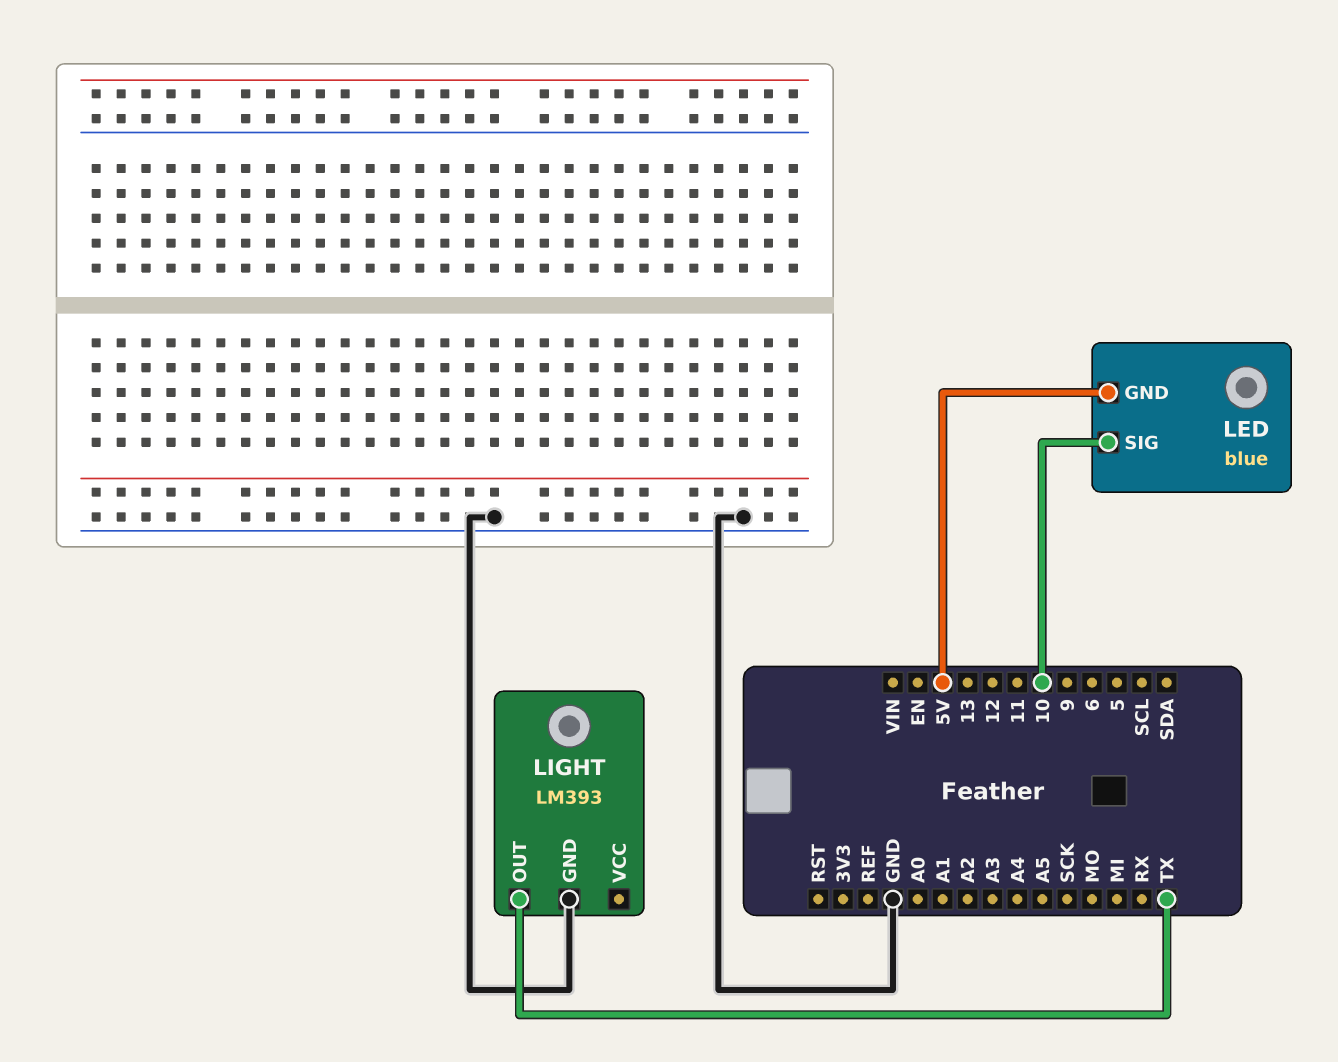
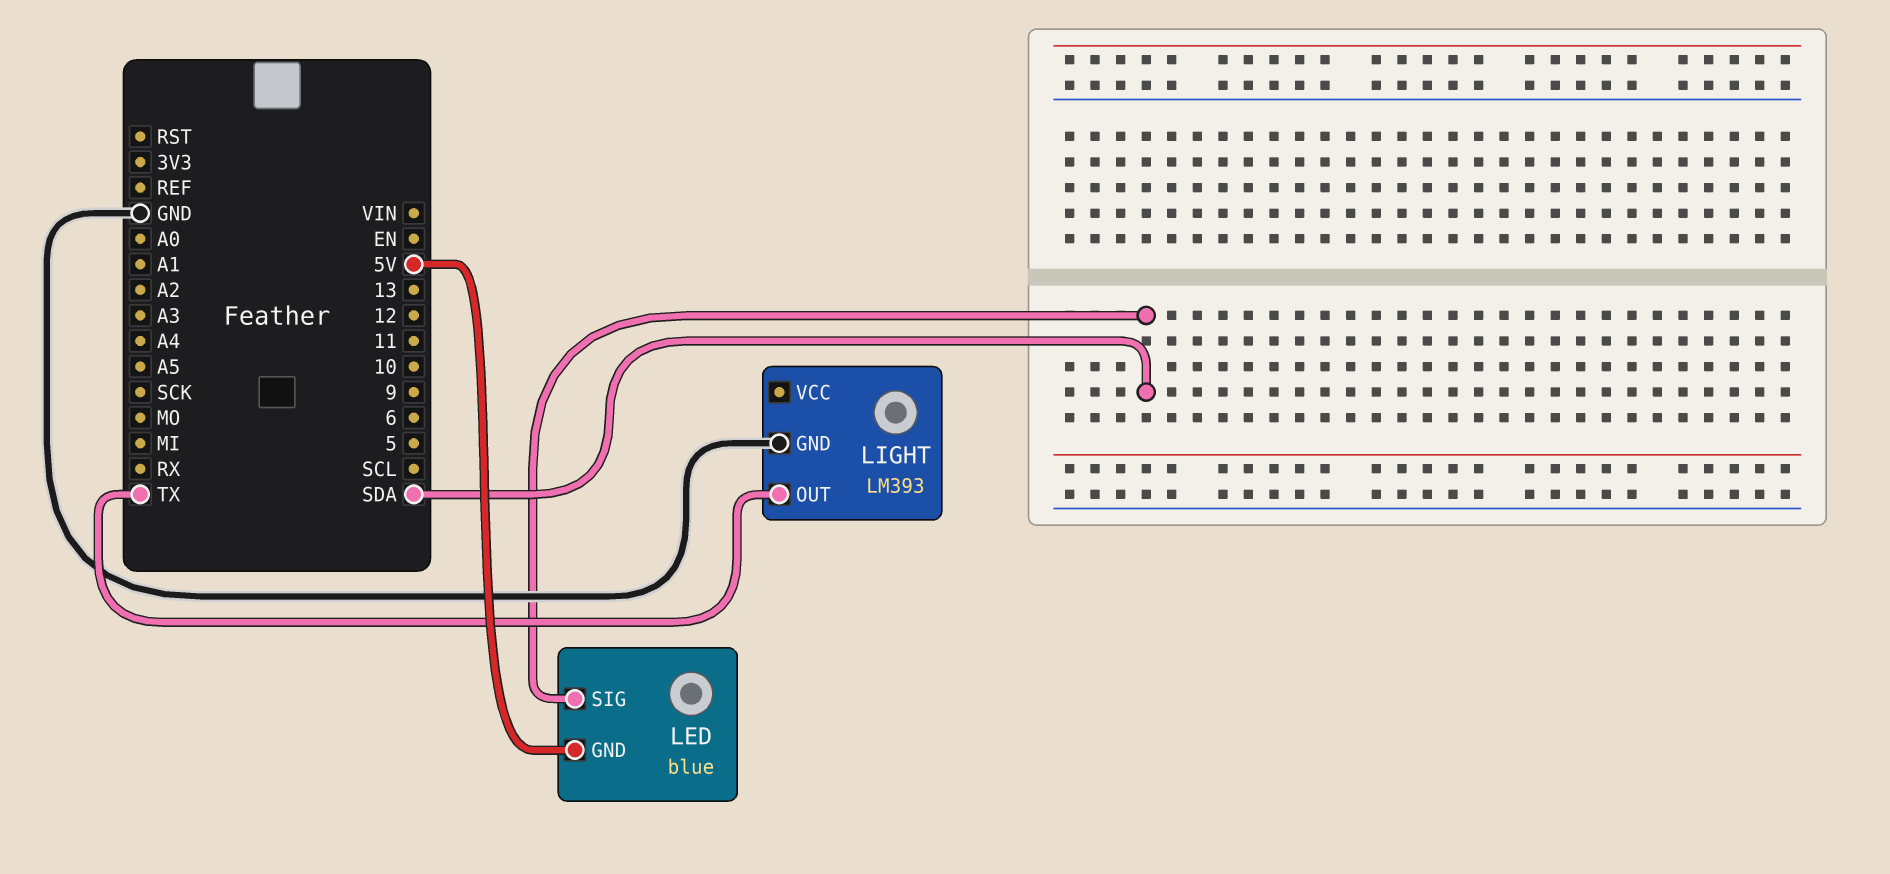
LED pin SIG: 10 -> SDA

